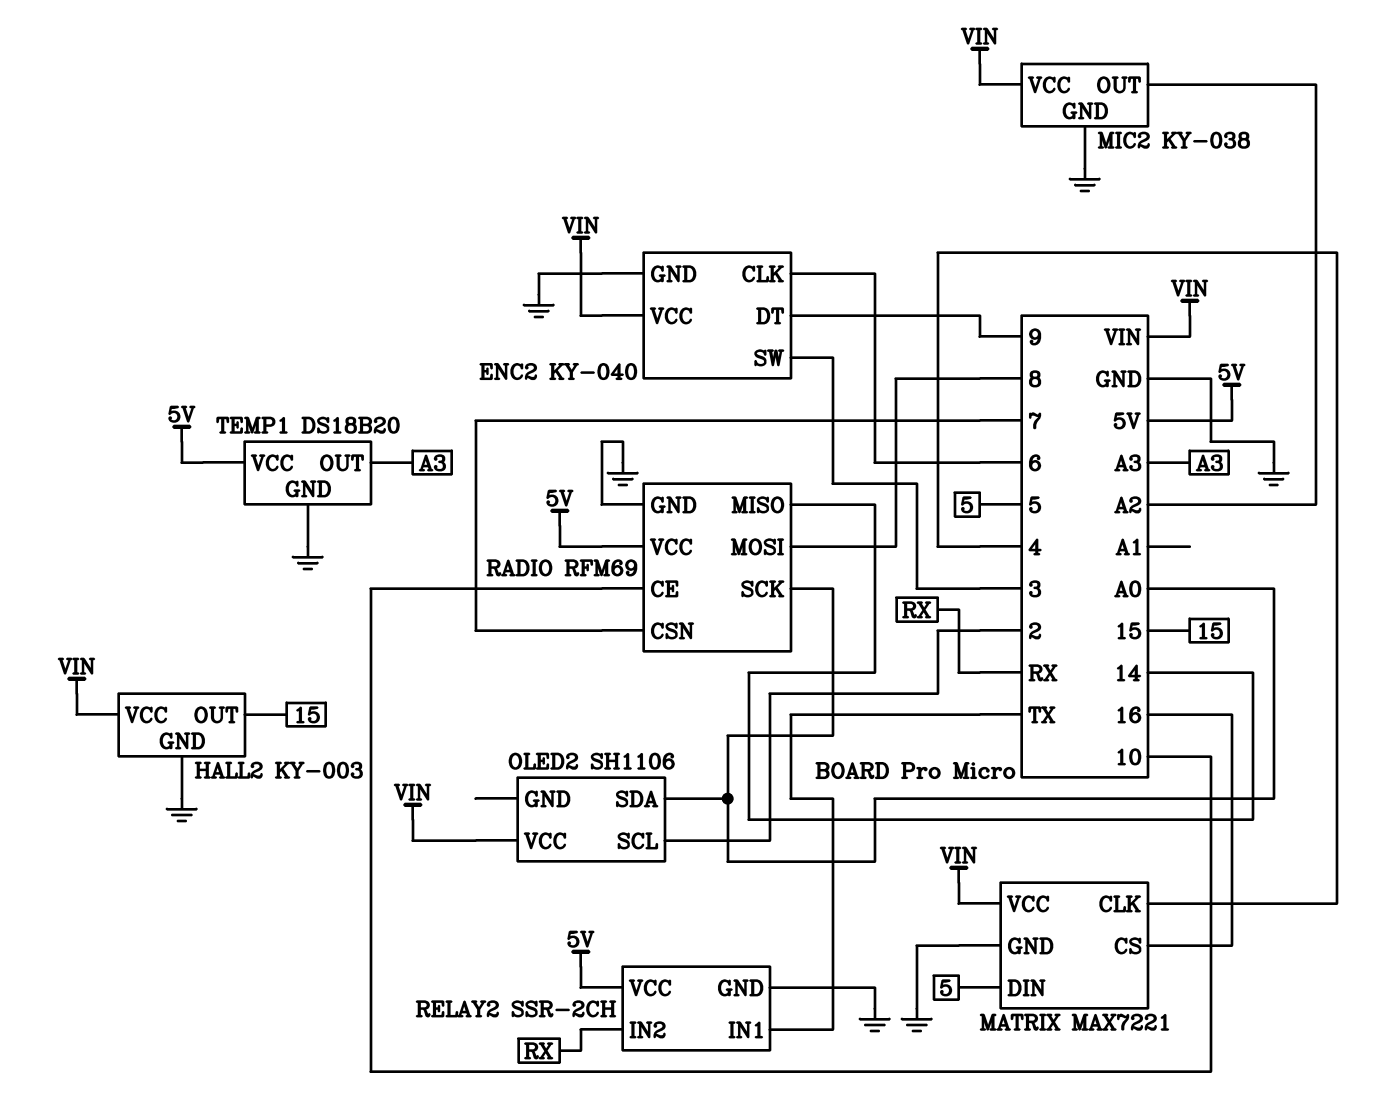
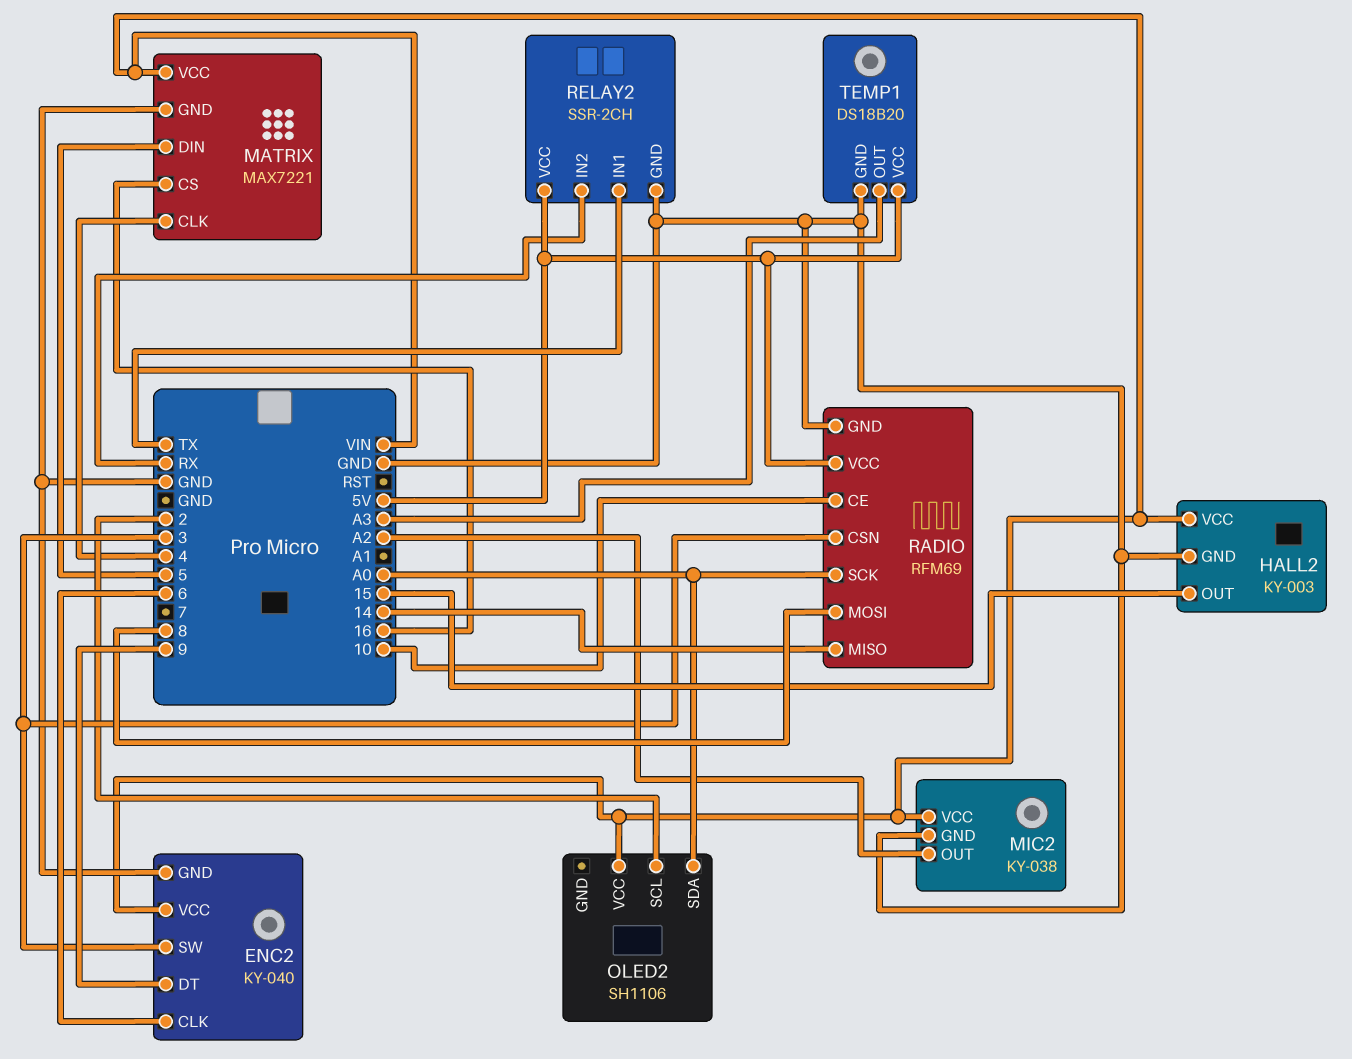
RADIO pin CSN: 7 -> 3

